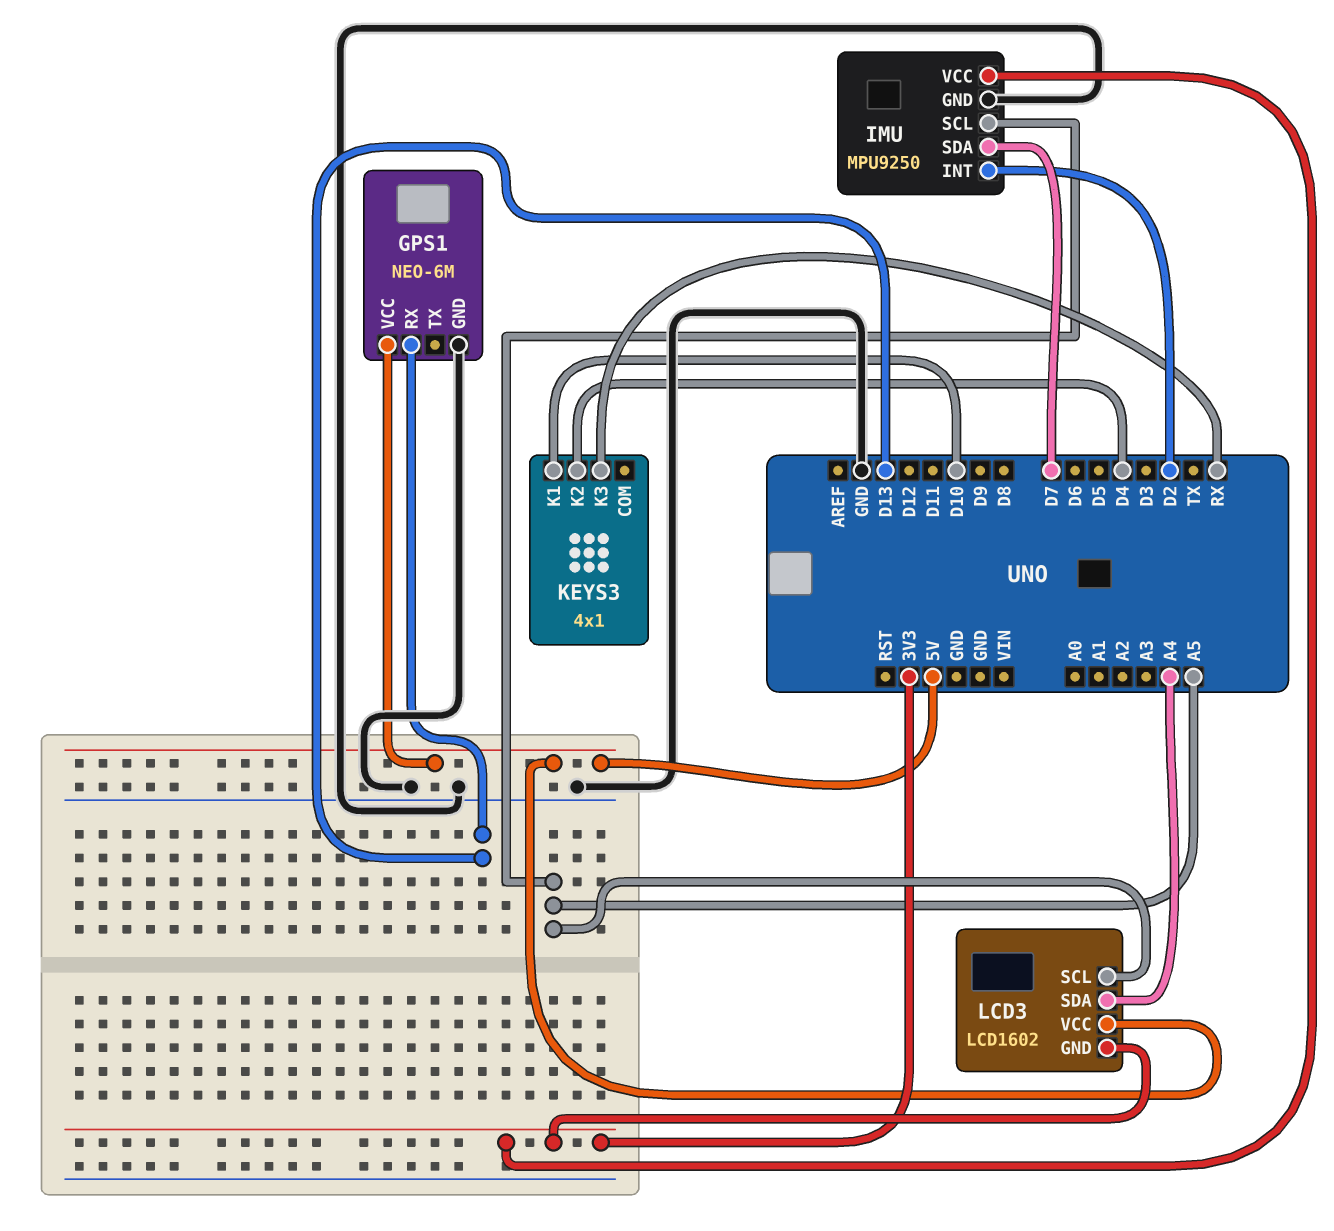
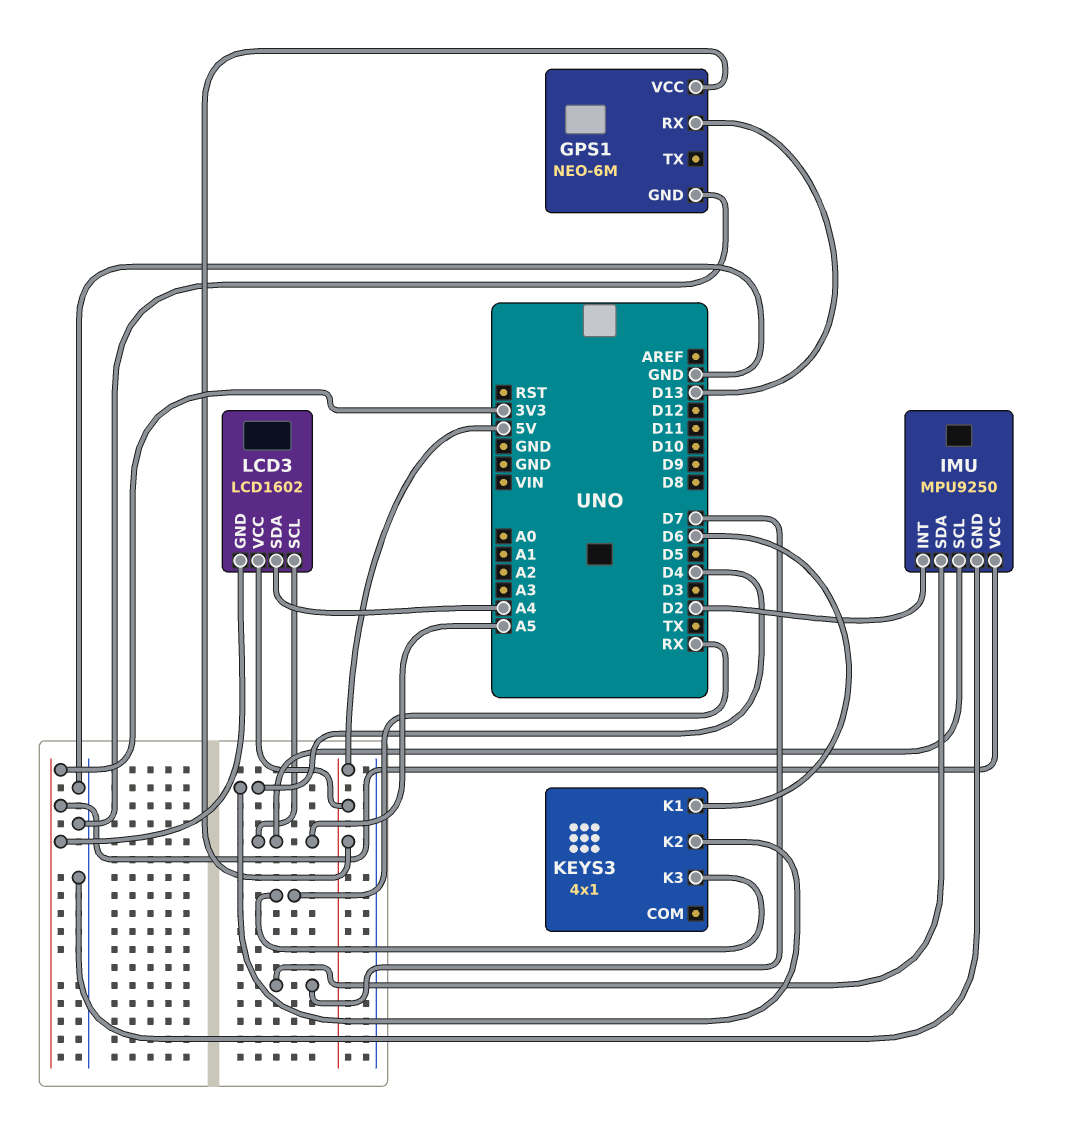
KEYS3 pin K1: D10 -> D6

